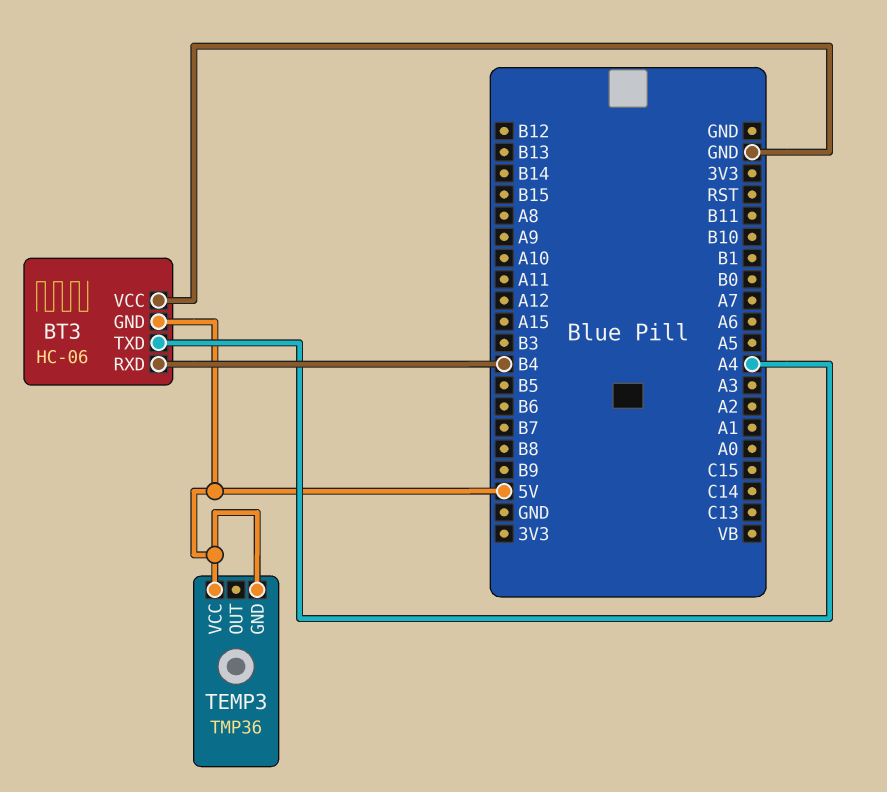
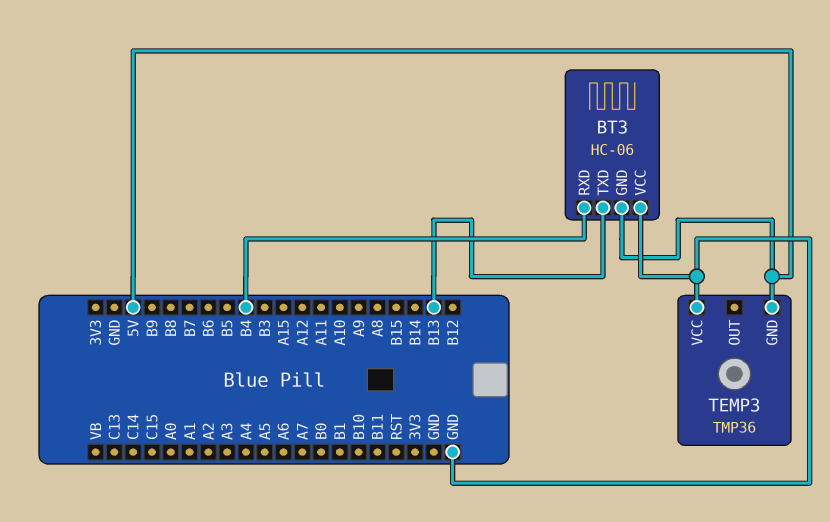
BT3 pin TXD: A4 -> B13
TEMP3 pin VCC: 5V -> GND

